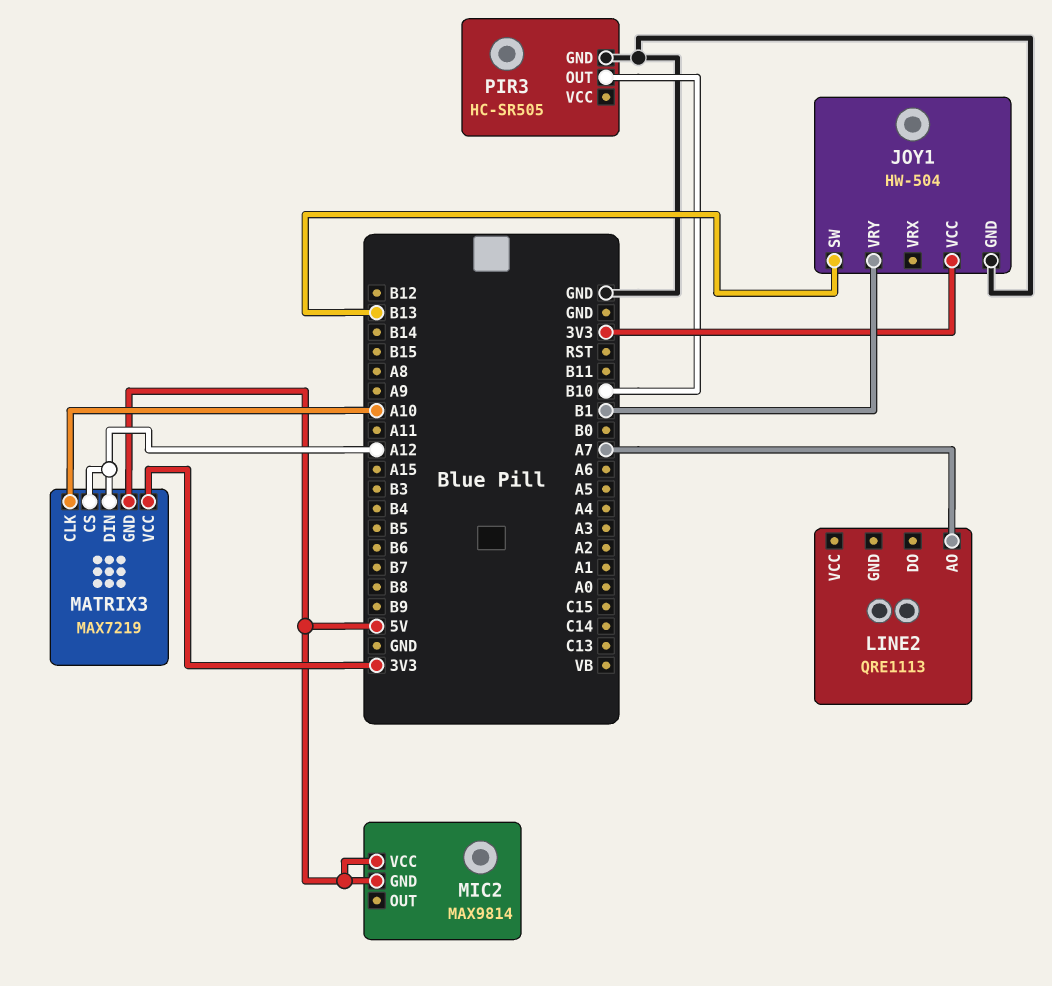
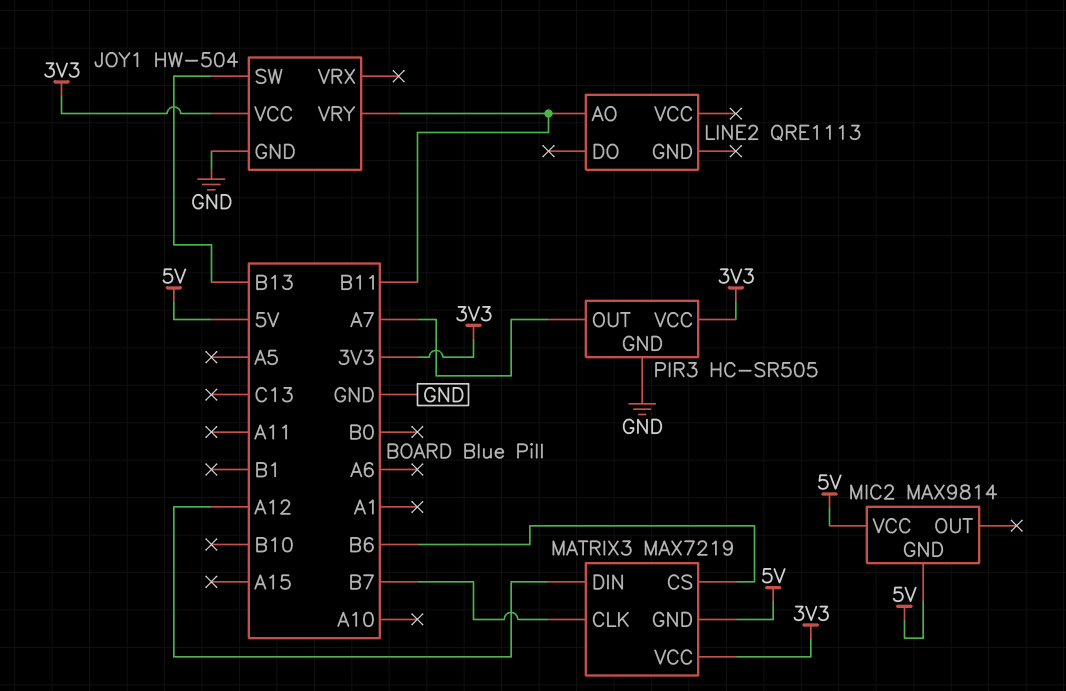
JOY1 pin VRY: B1 -> B11
LINE2 pin AO: A7 -> B11
MATRIX3 pin CLK: A10 -> B7
MATRIX3 pin CS: A12 -> B6
PIR3 pin OUT: B10 -> A7
PIR3 pin VCC: none -> 3V3

